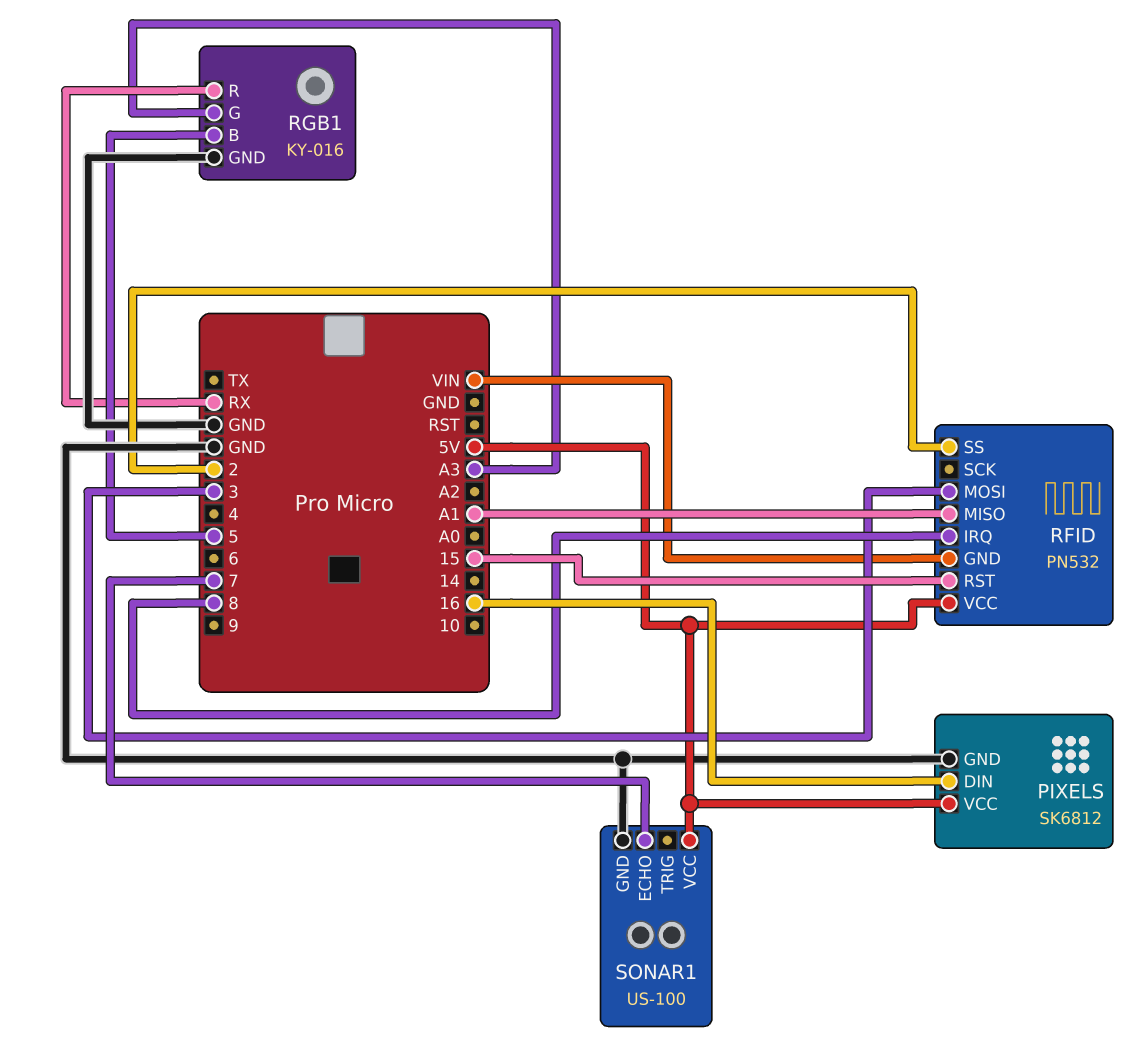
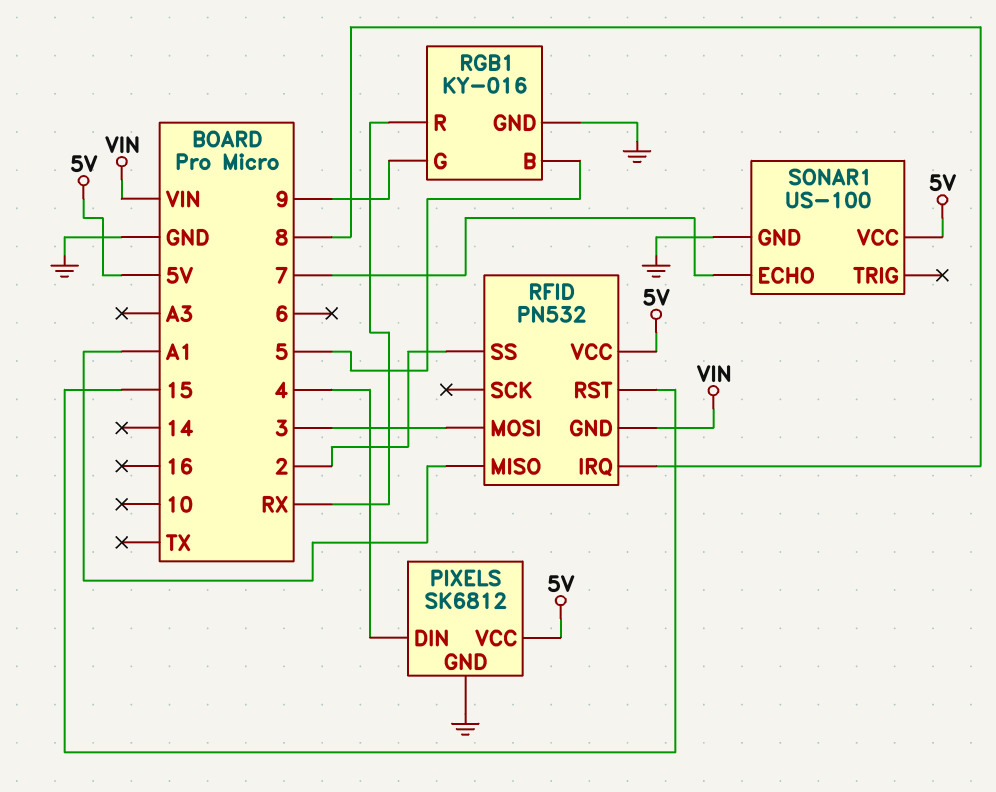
PIXELS pin DIN: 16 -> 4
RGB1 pin G: A3 -> 9

